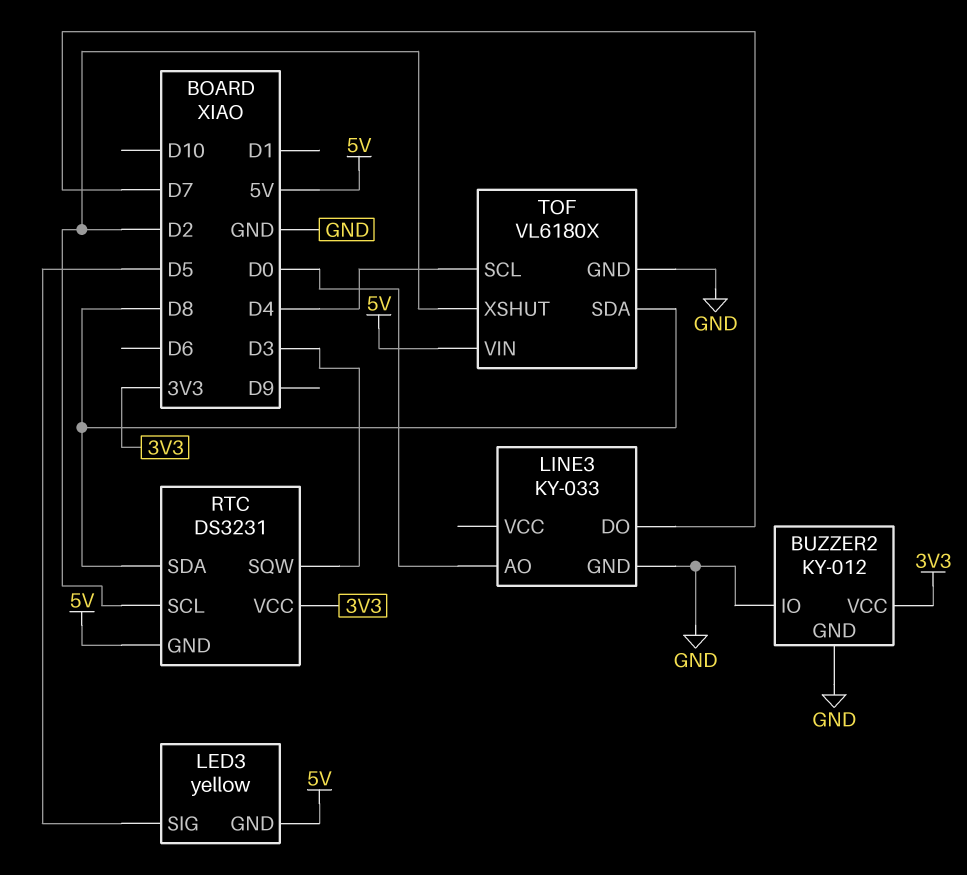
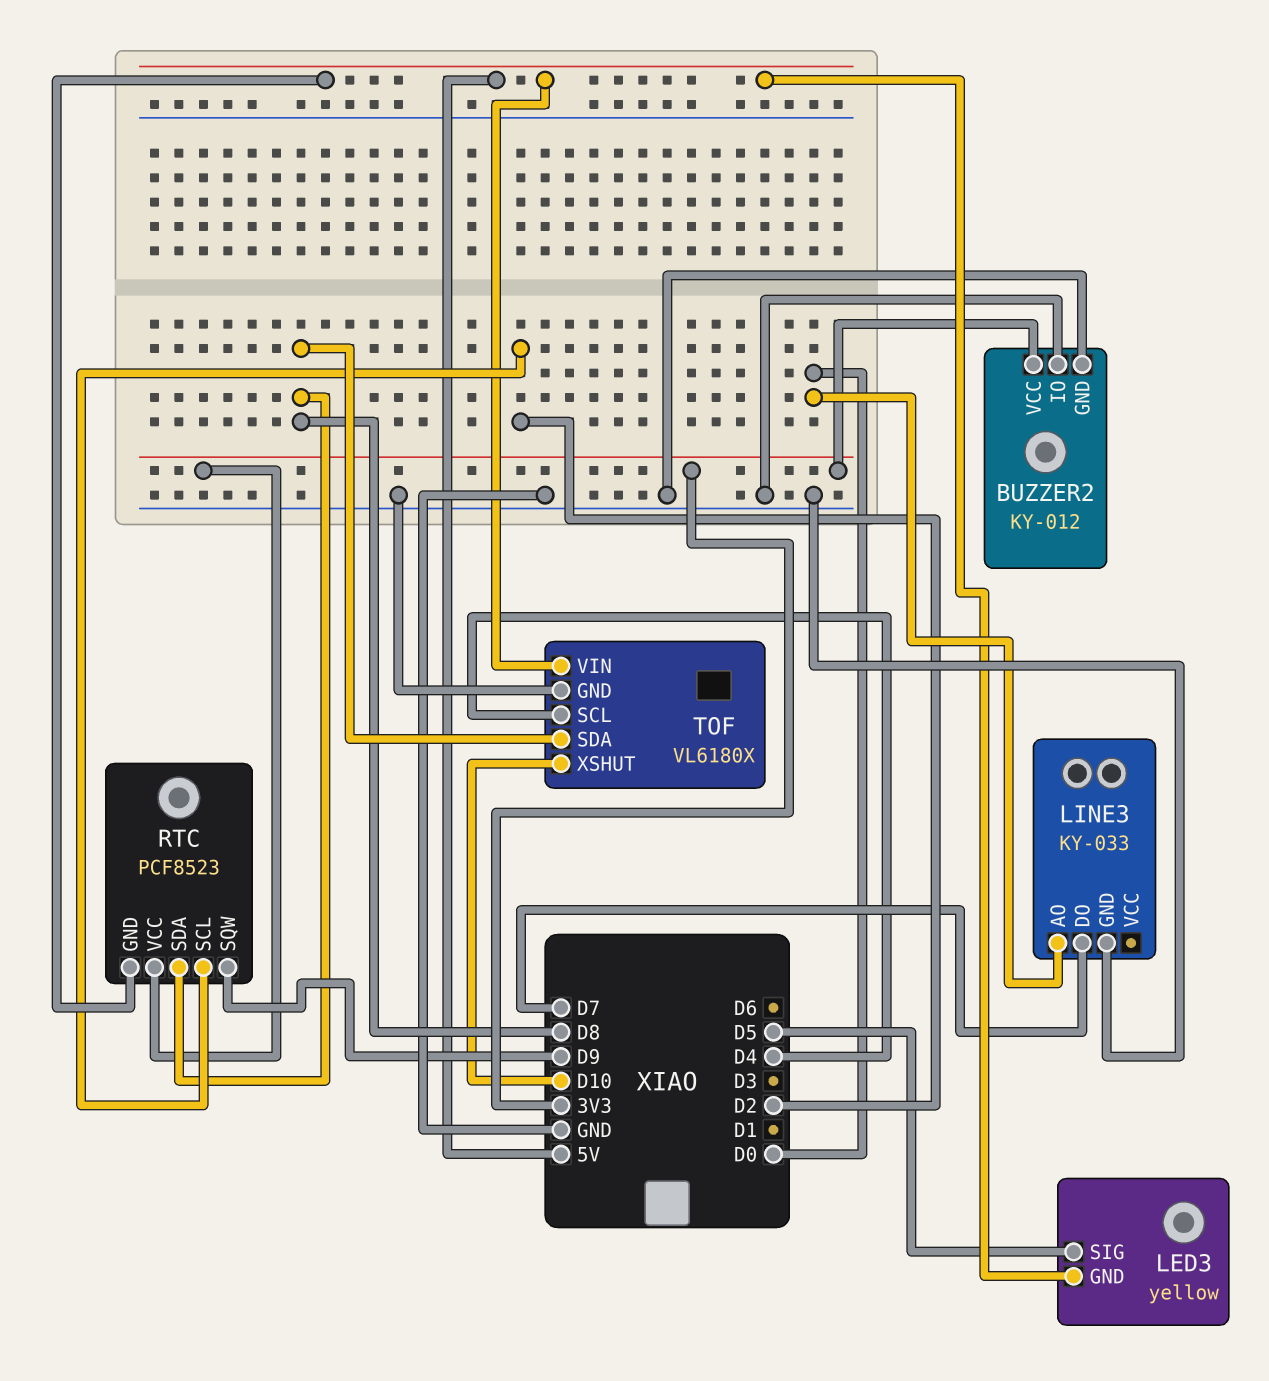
RTC: DS3231 -> PCF8523
RTC pin SQW: D3 -> D9
TOF pin XSHUT: D2 -> D10

